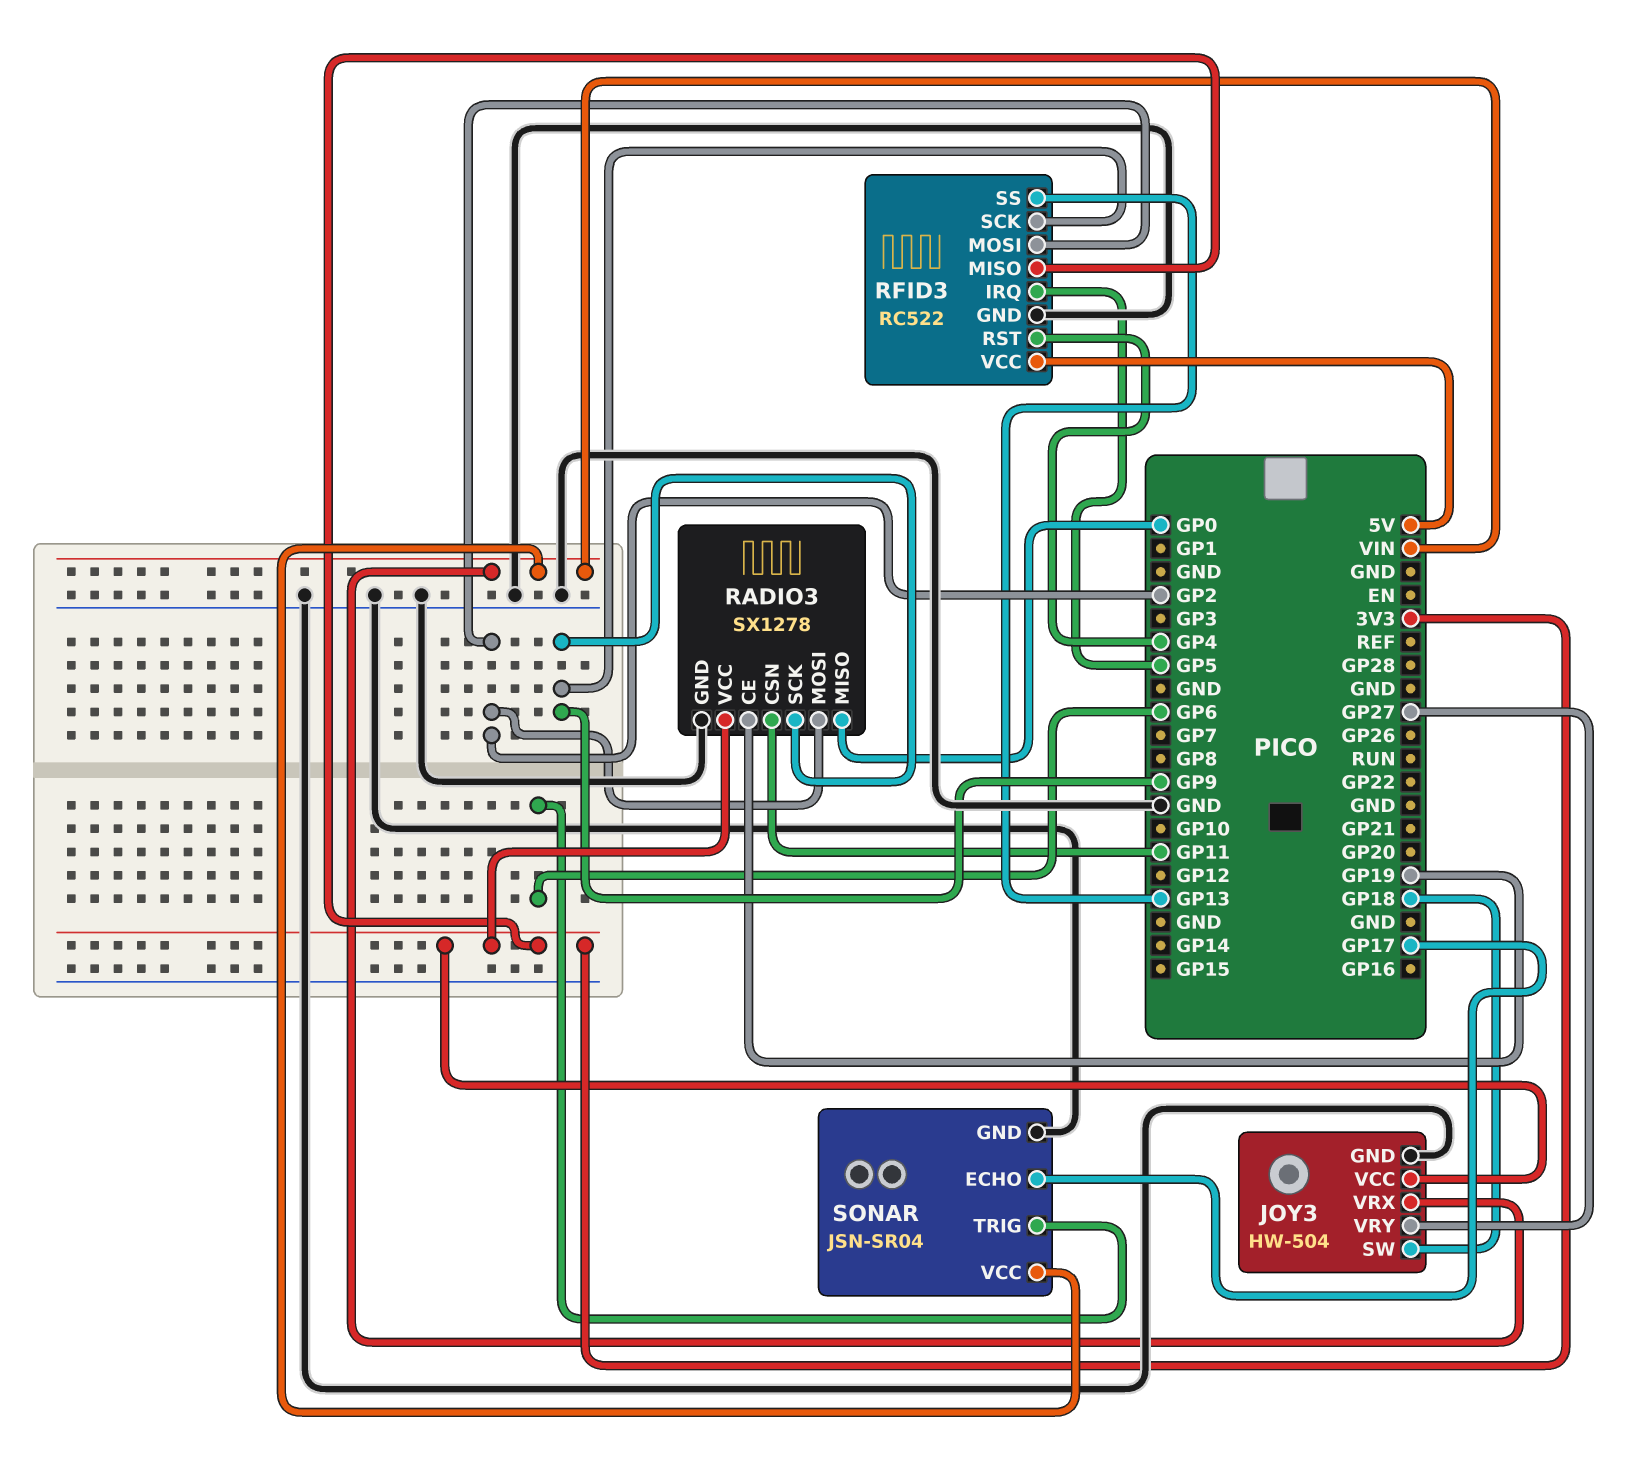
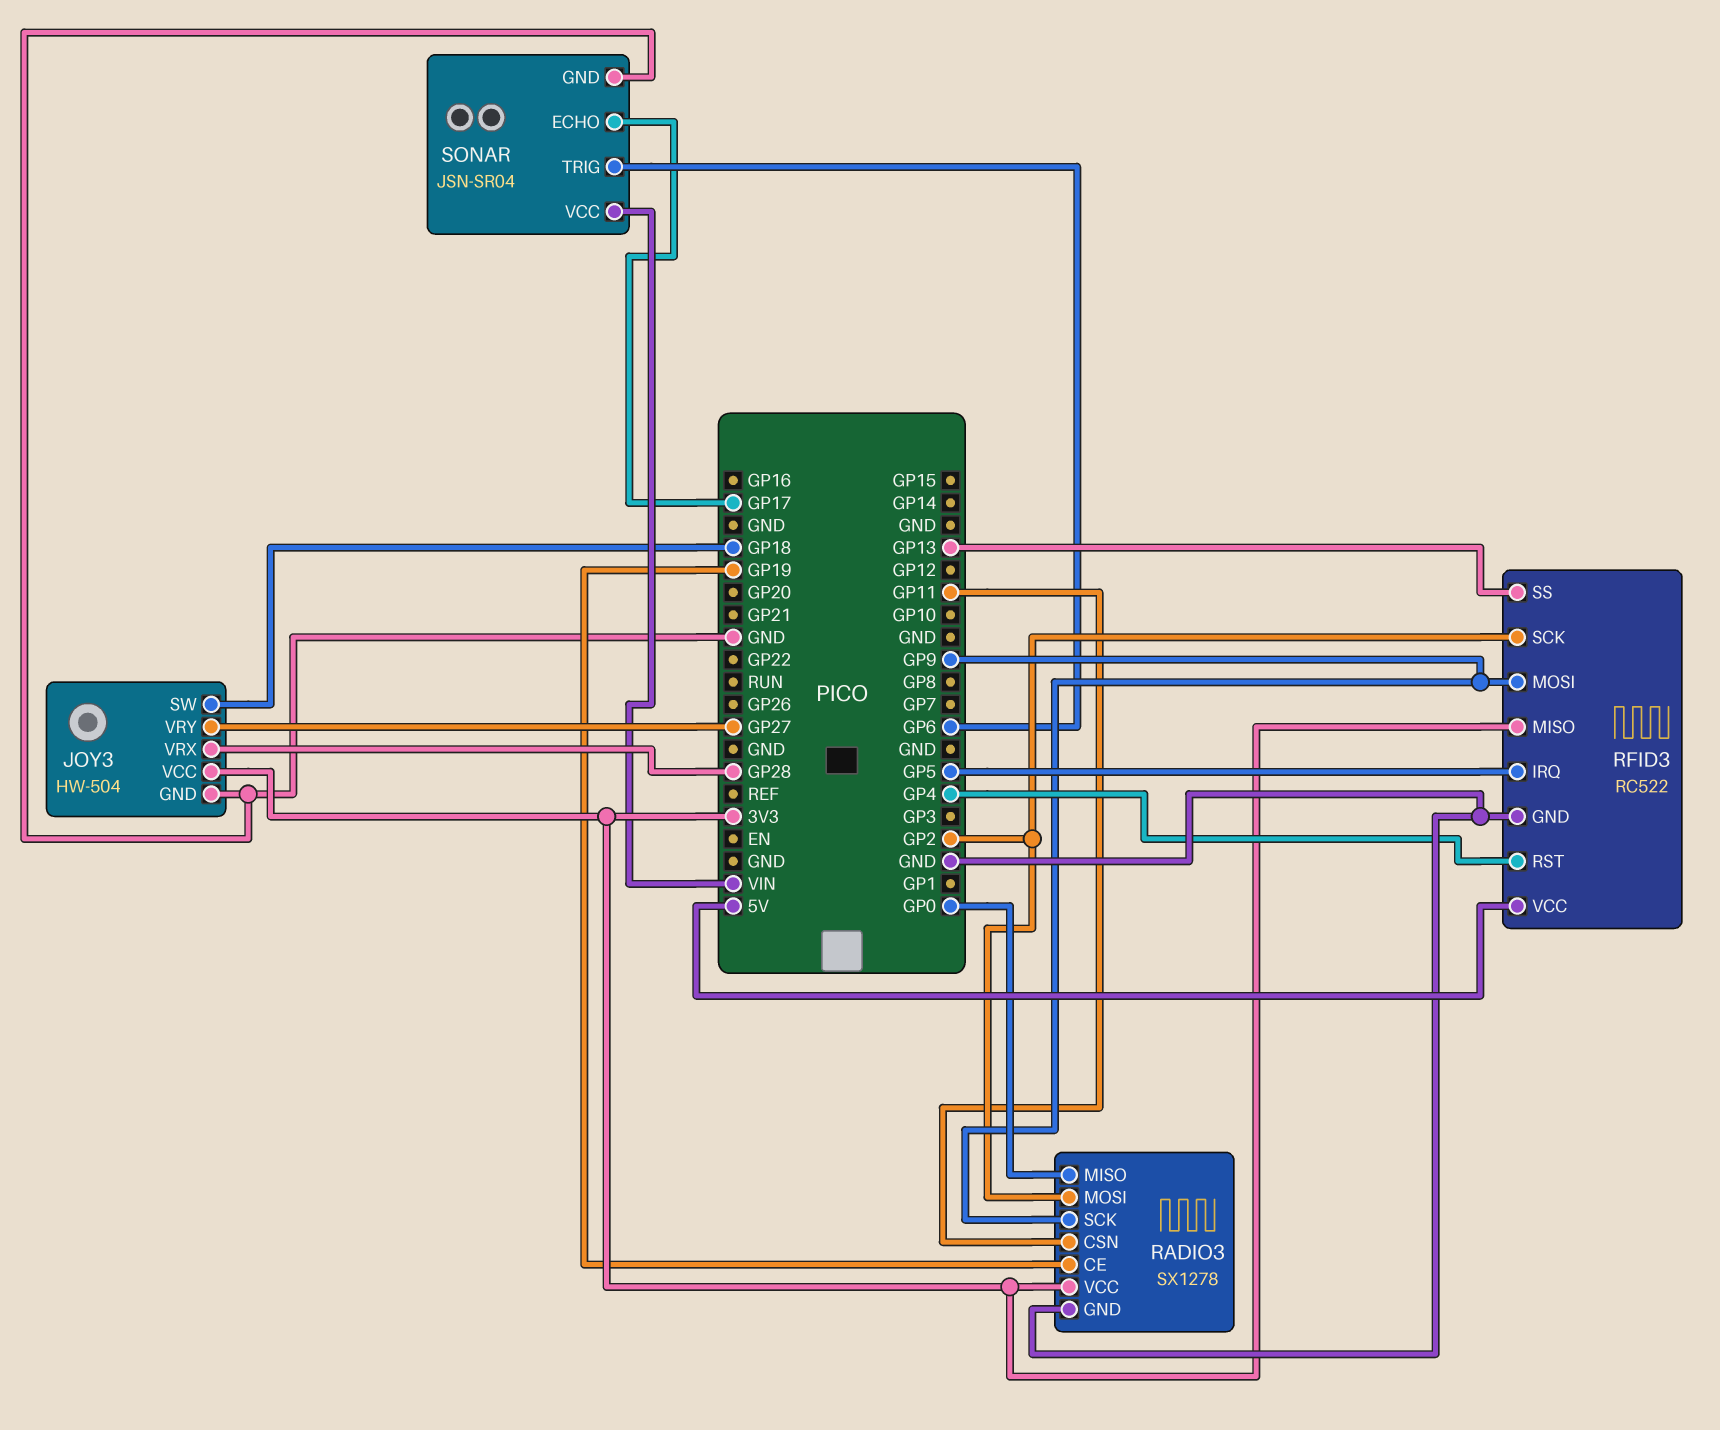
JOY3 pin VRX: VIN -> GP28
RFID3 pin MOSI: GP2 -> GP9
RFID3 pin SCK: GP9 -> GP2

